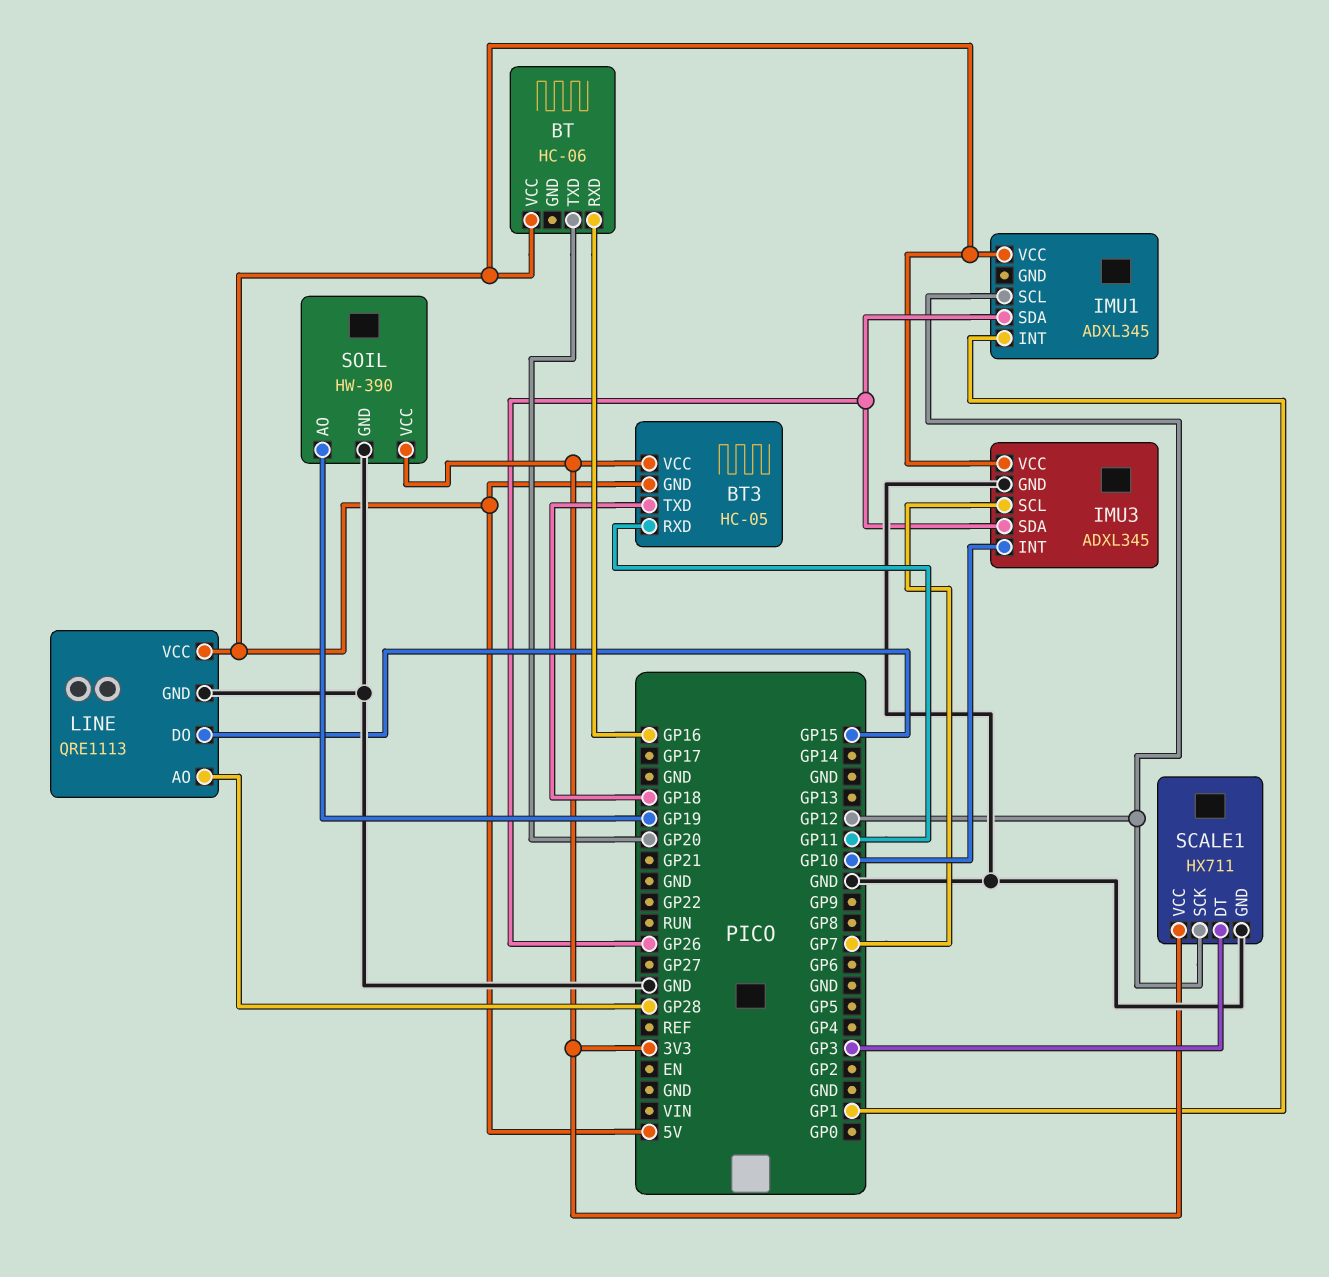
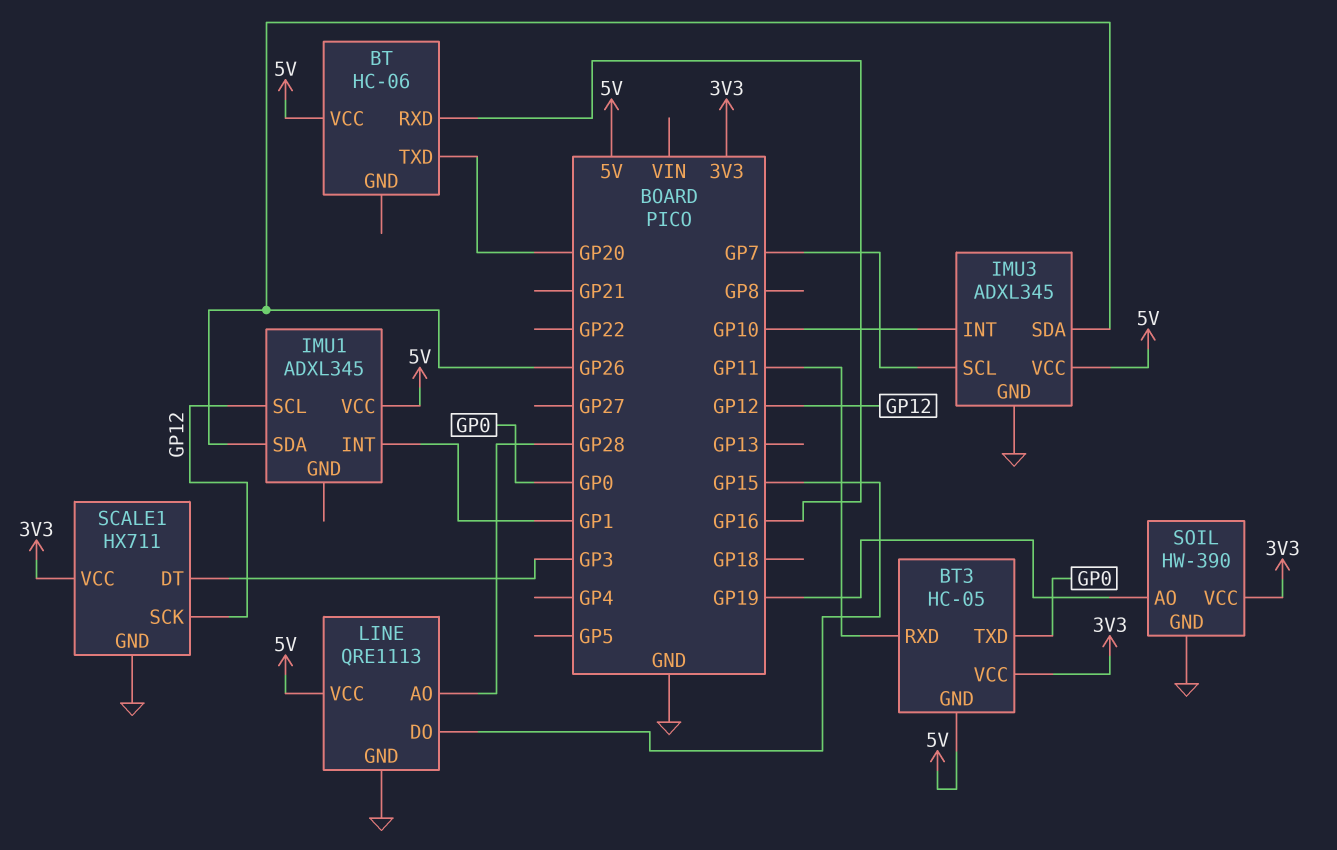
BT3 pin TXD: GP18 -> GP0

